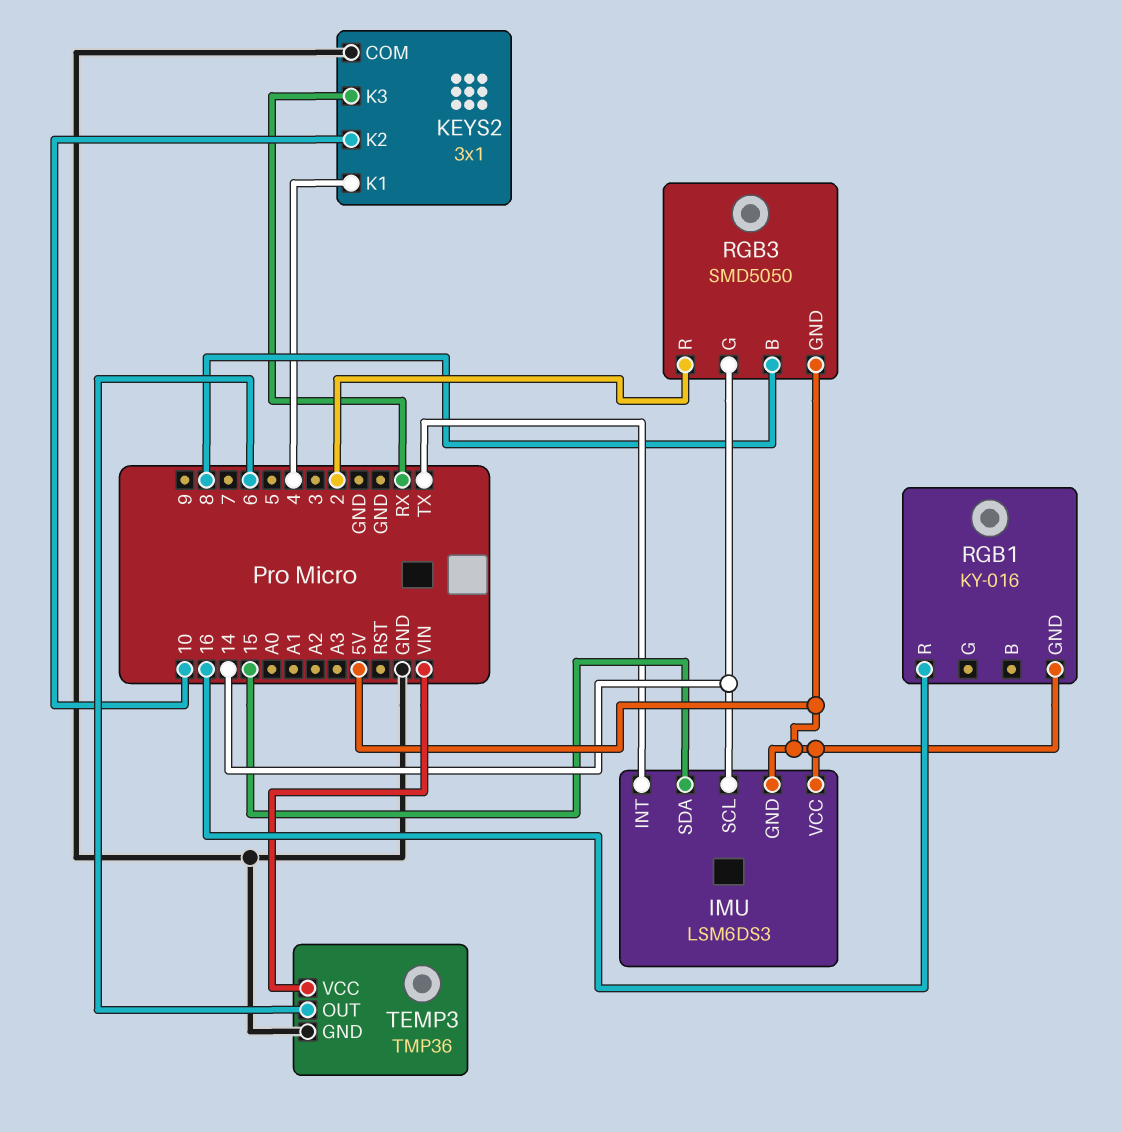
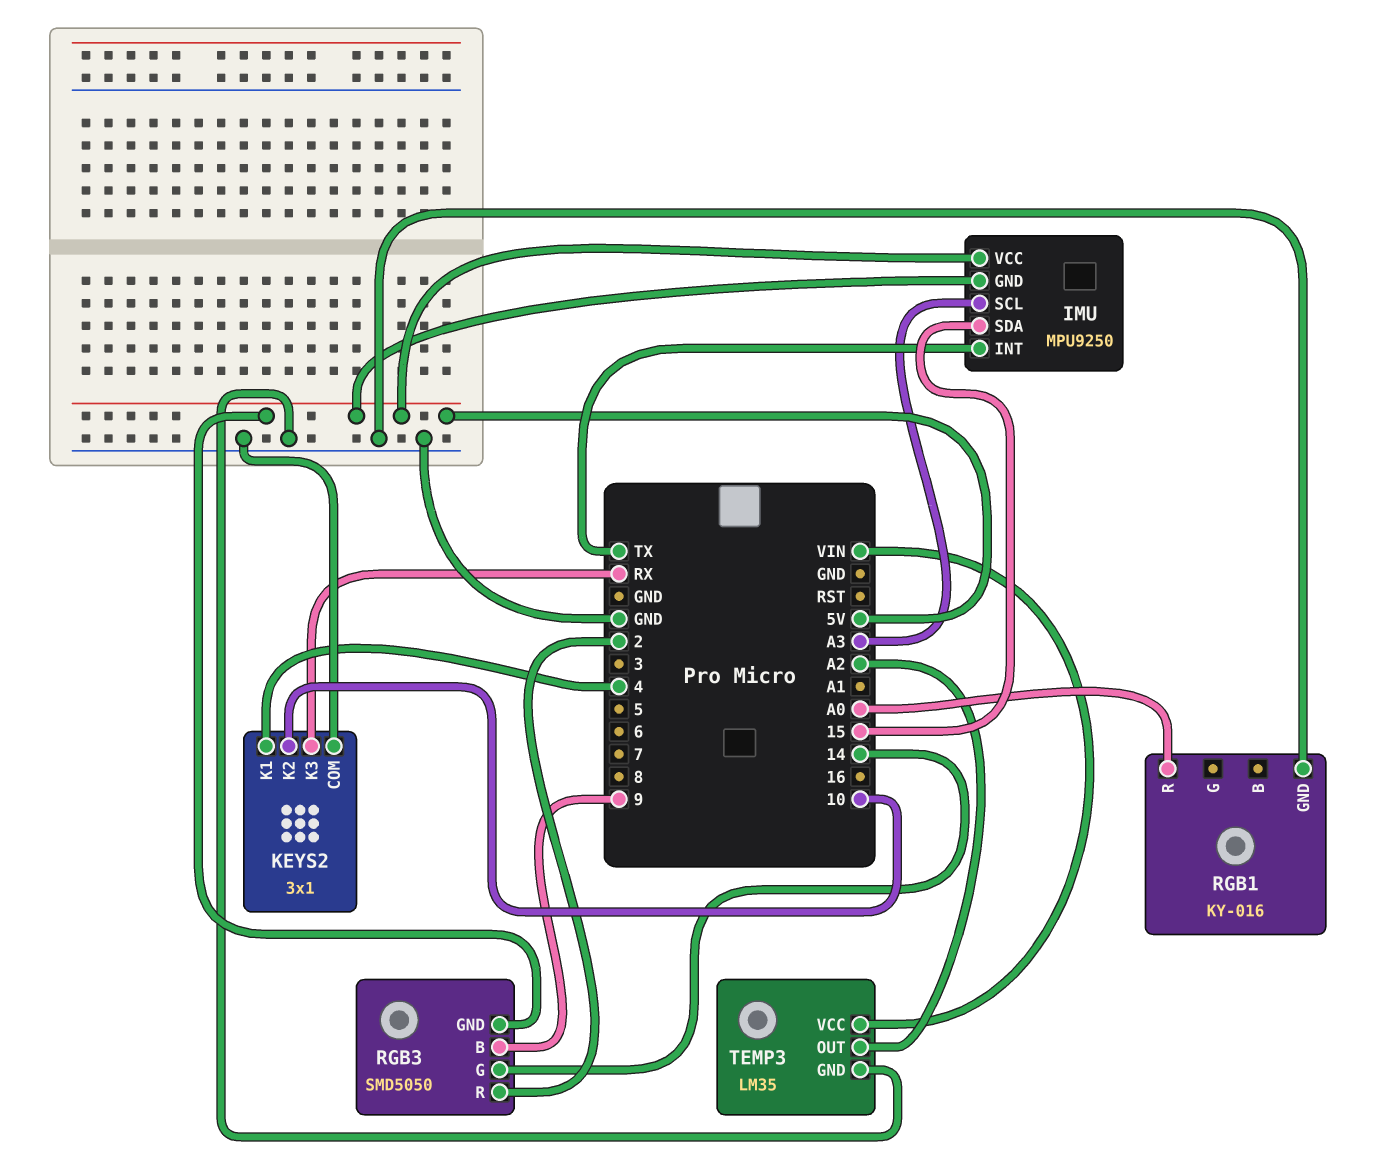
IMU: LSM6DS3 -> MPU9250
IMU pin SCL: 14 -> A3
RGB1 pin GND: 5V -> GND
RGB1 pin R: 16 -> A0
RGB3 pin B: 8 -> 9
TEMP3: TMP36 -> LM35
TEMP3 pin OUT: 6 -> A2

